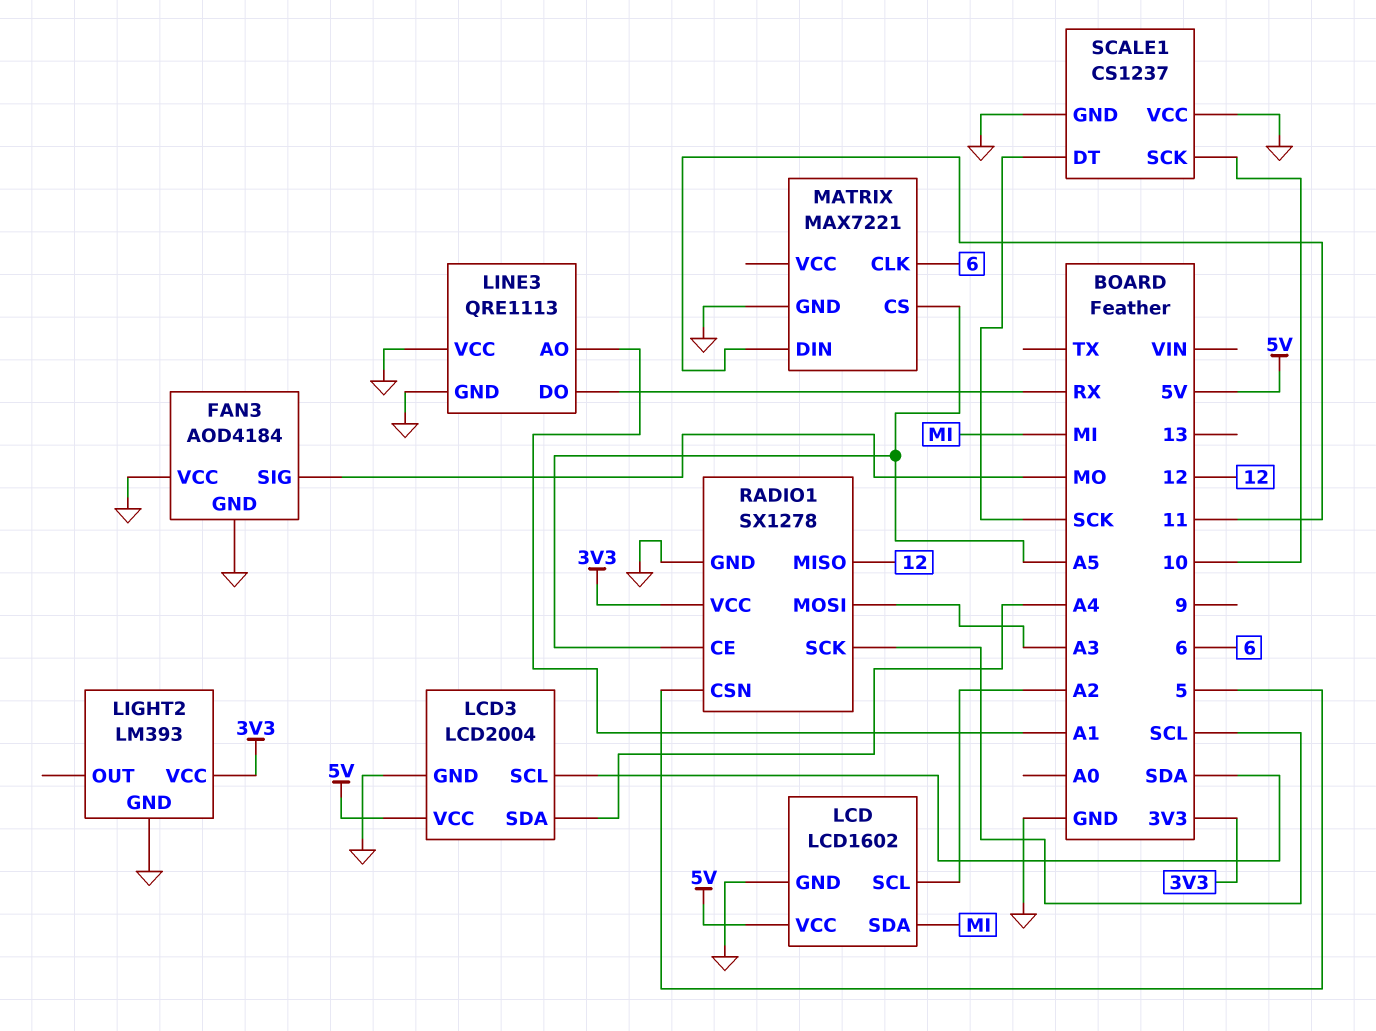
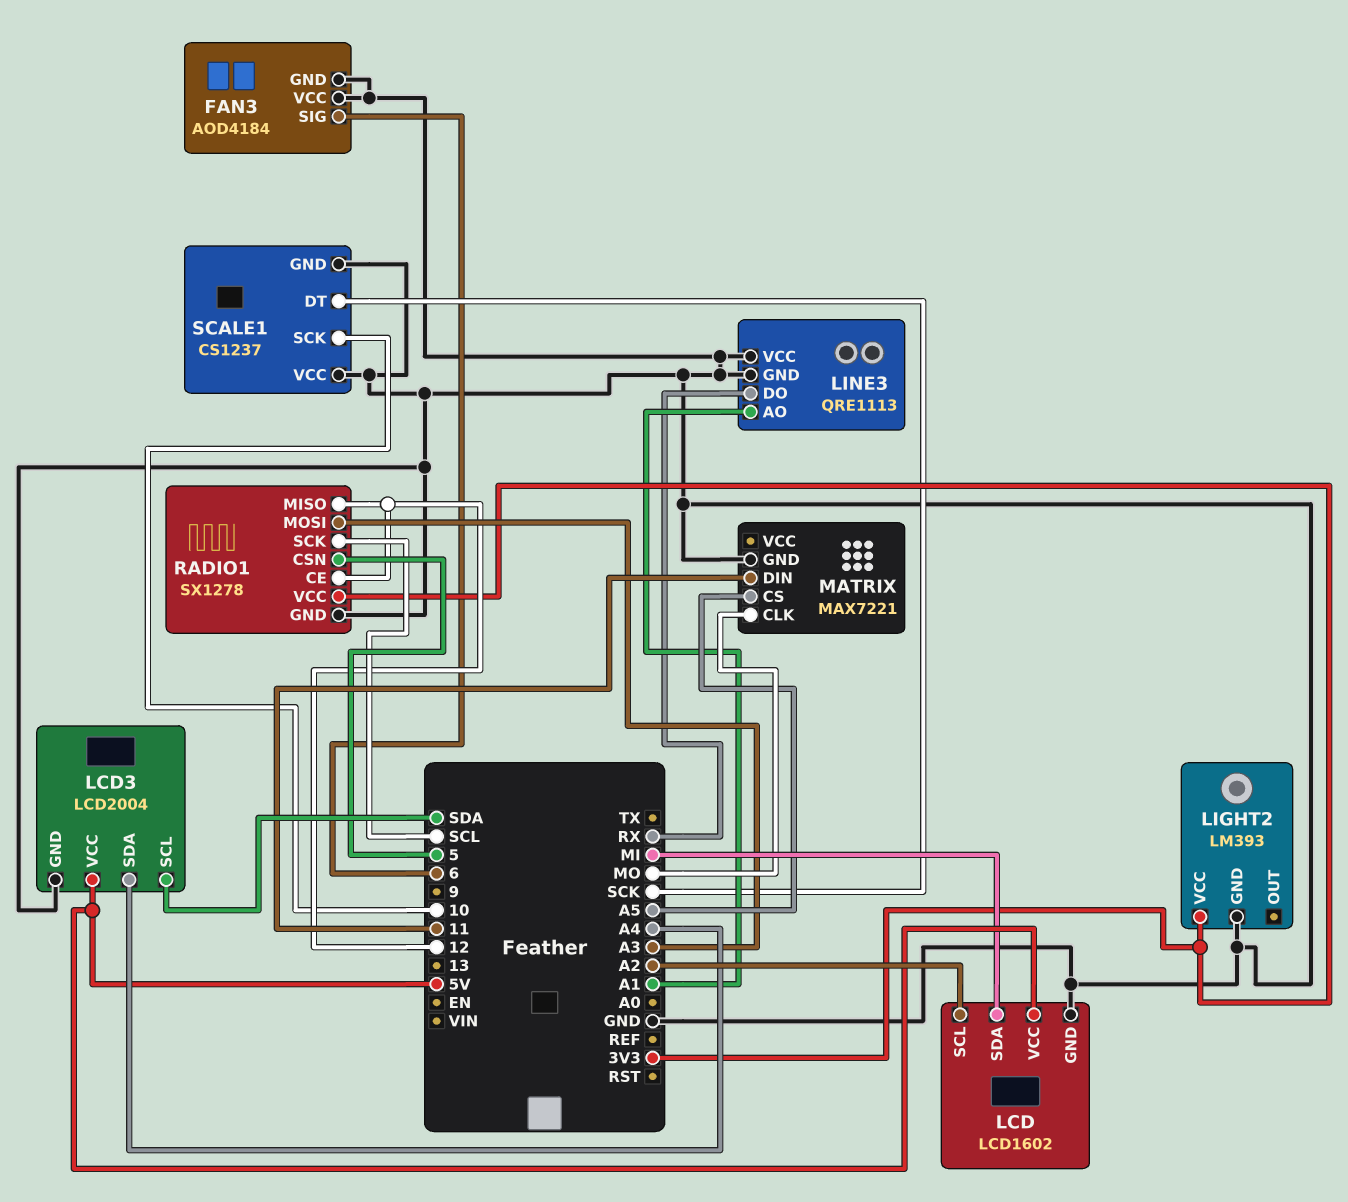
FAN3 pin SIG: MO -> 6
MATRIX pin CLK: 6 -> MO
RADIO1 pin CE: A5 -> 12

